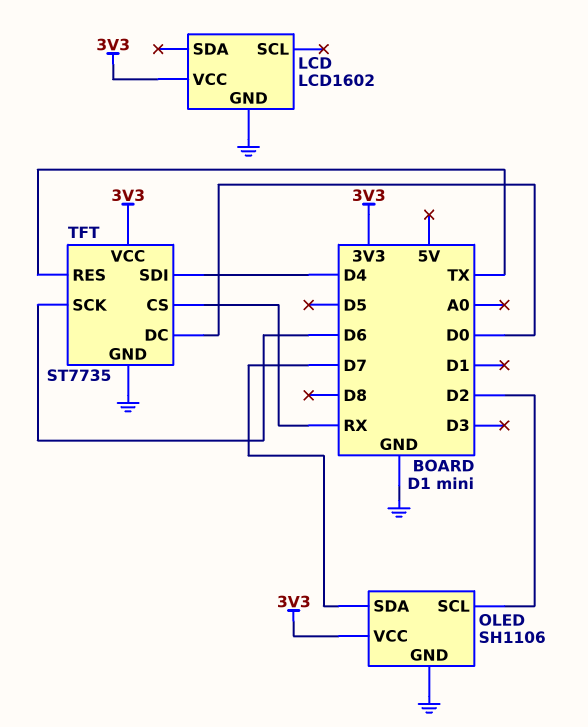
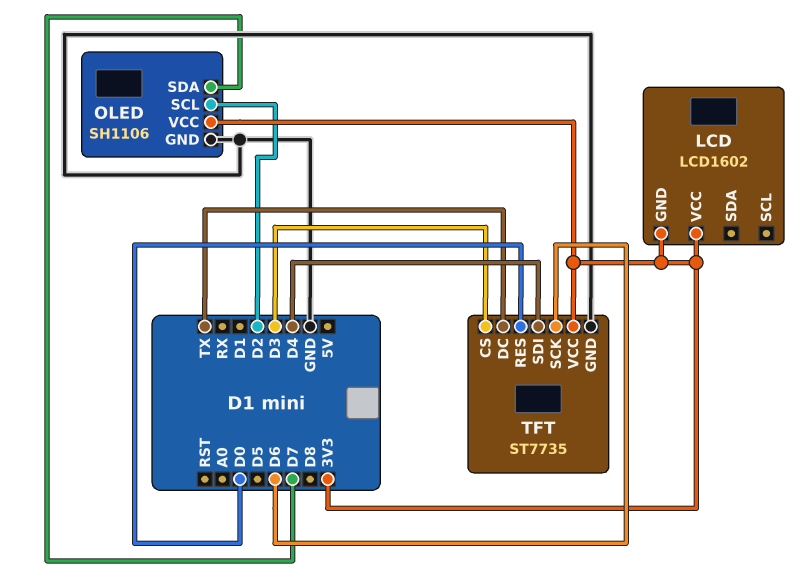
LCD pin GND: GND -> 3V3
TFT pin CS: RX -> D3
TFT pin DC: D0 -> TX
TFT pin RES: TX -> D0

